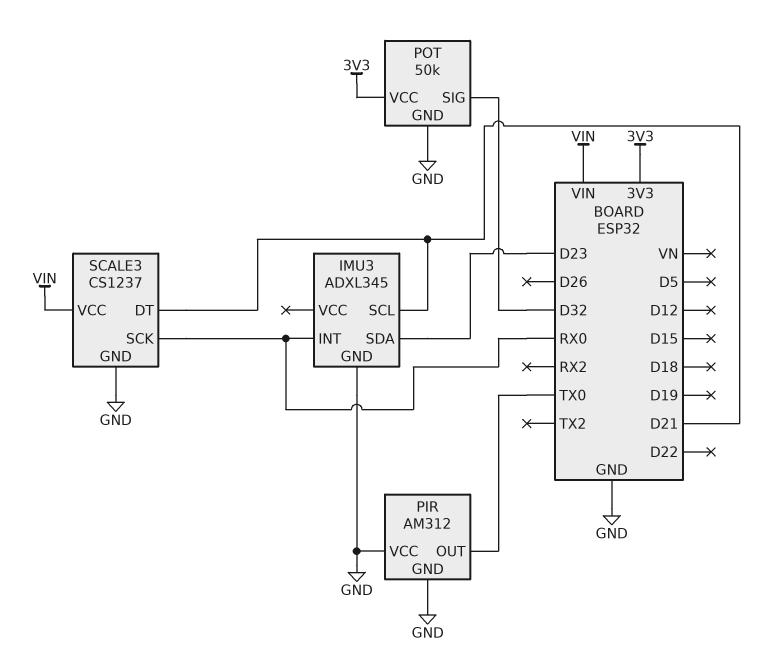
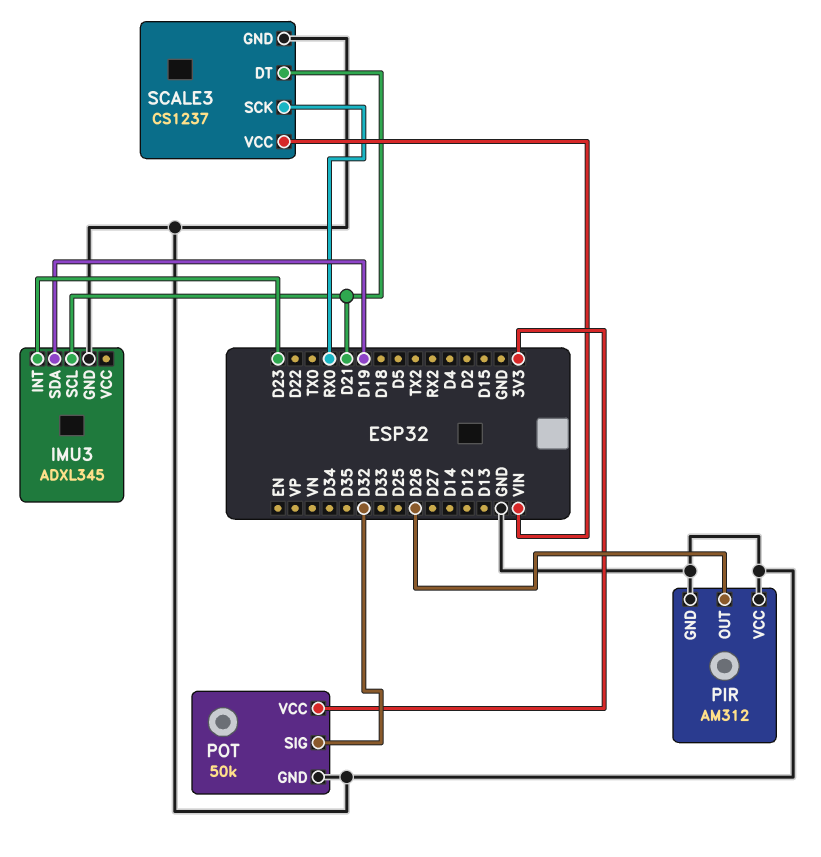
IMU3 pin INT: RX0 -> D23
IMU3 pin SDA: D23 -> D19
PIR pin OUT: TX0 -> D26

